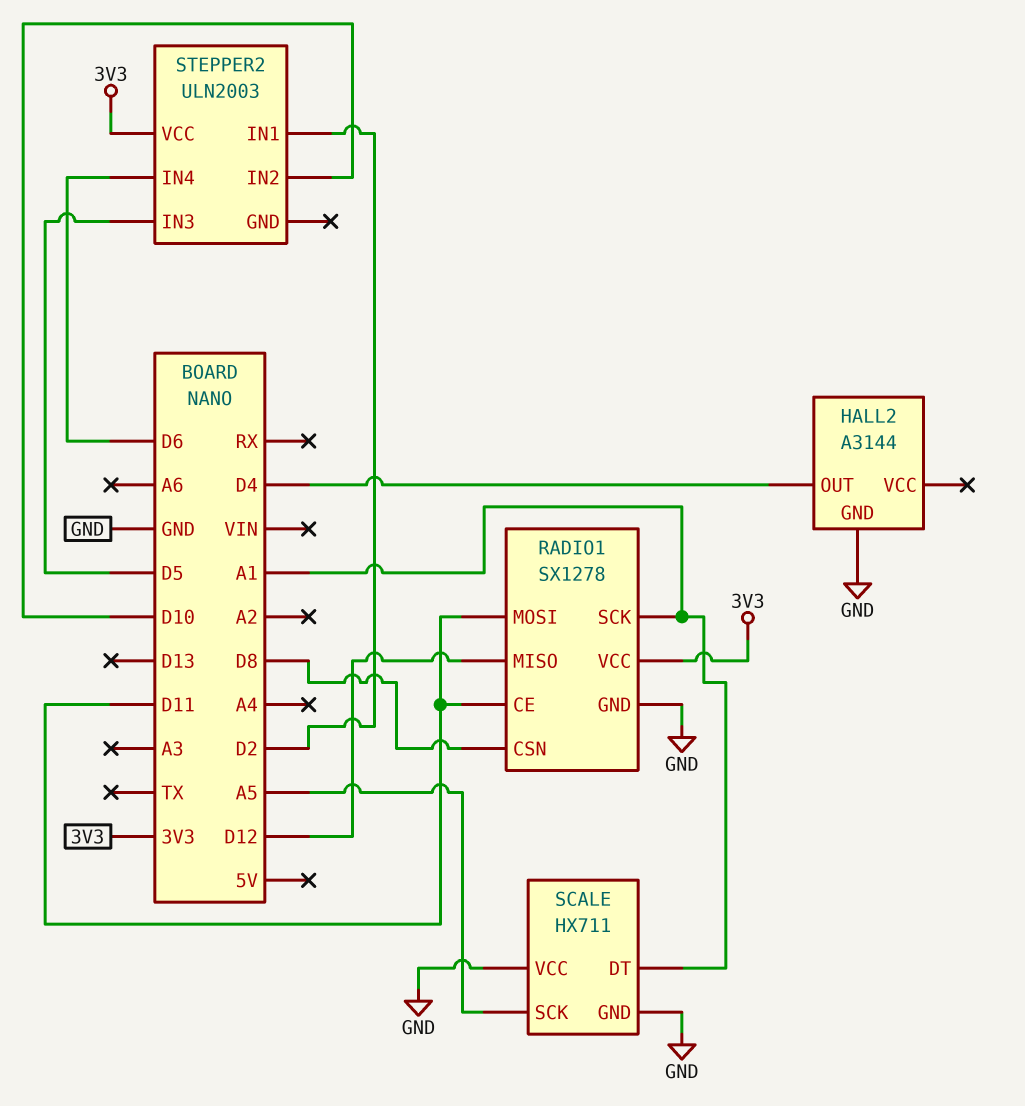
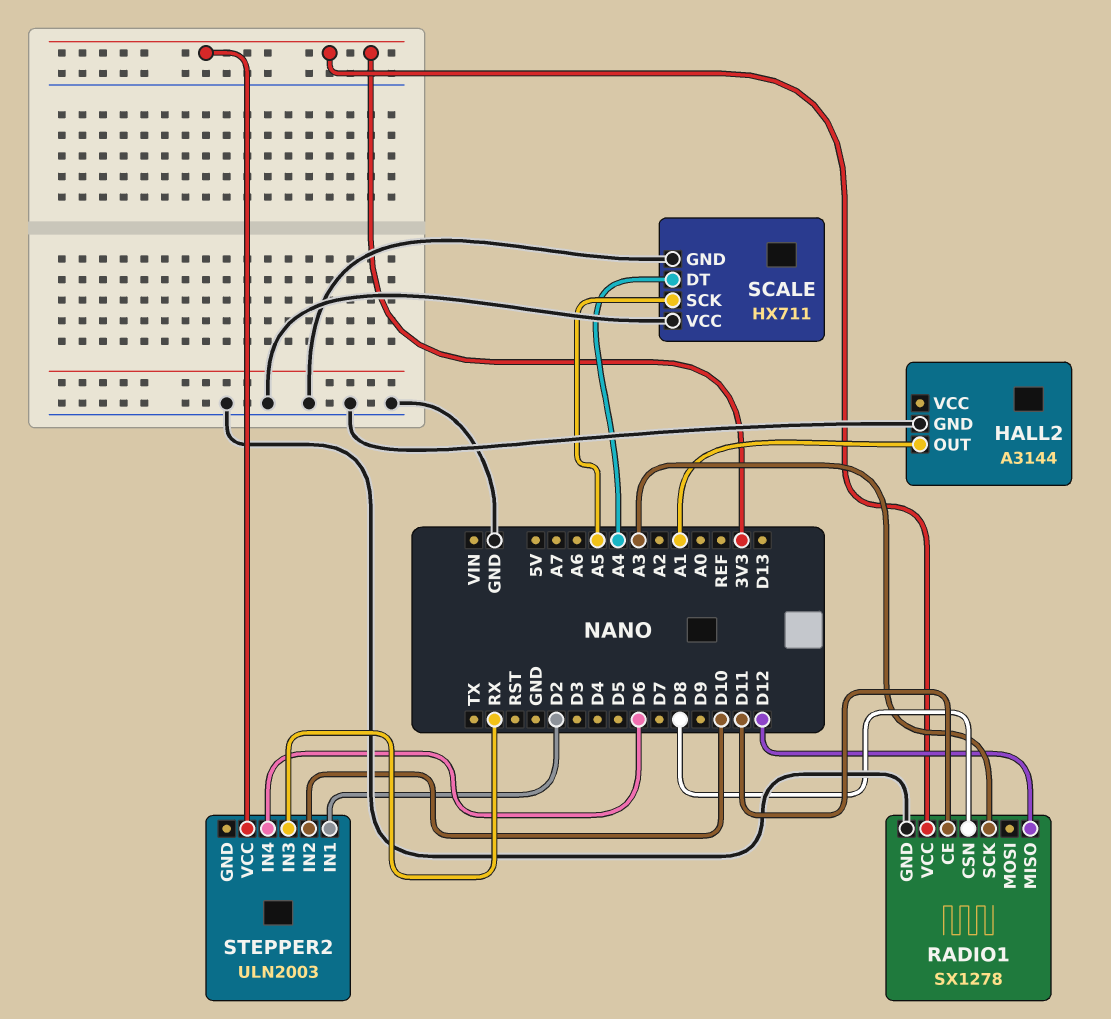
HALL2 pin OUT: D4 -> A1
RADIO1 pin MOSI: D11 -> none
RADIO1 pin SCK: A1 -> A3
SCALE pin DT: A1 -> A4
STEPPER2 pin IN3: D5 -> RX

